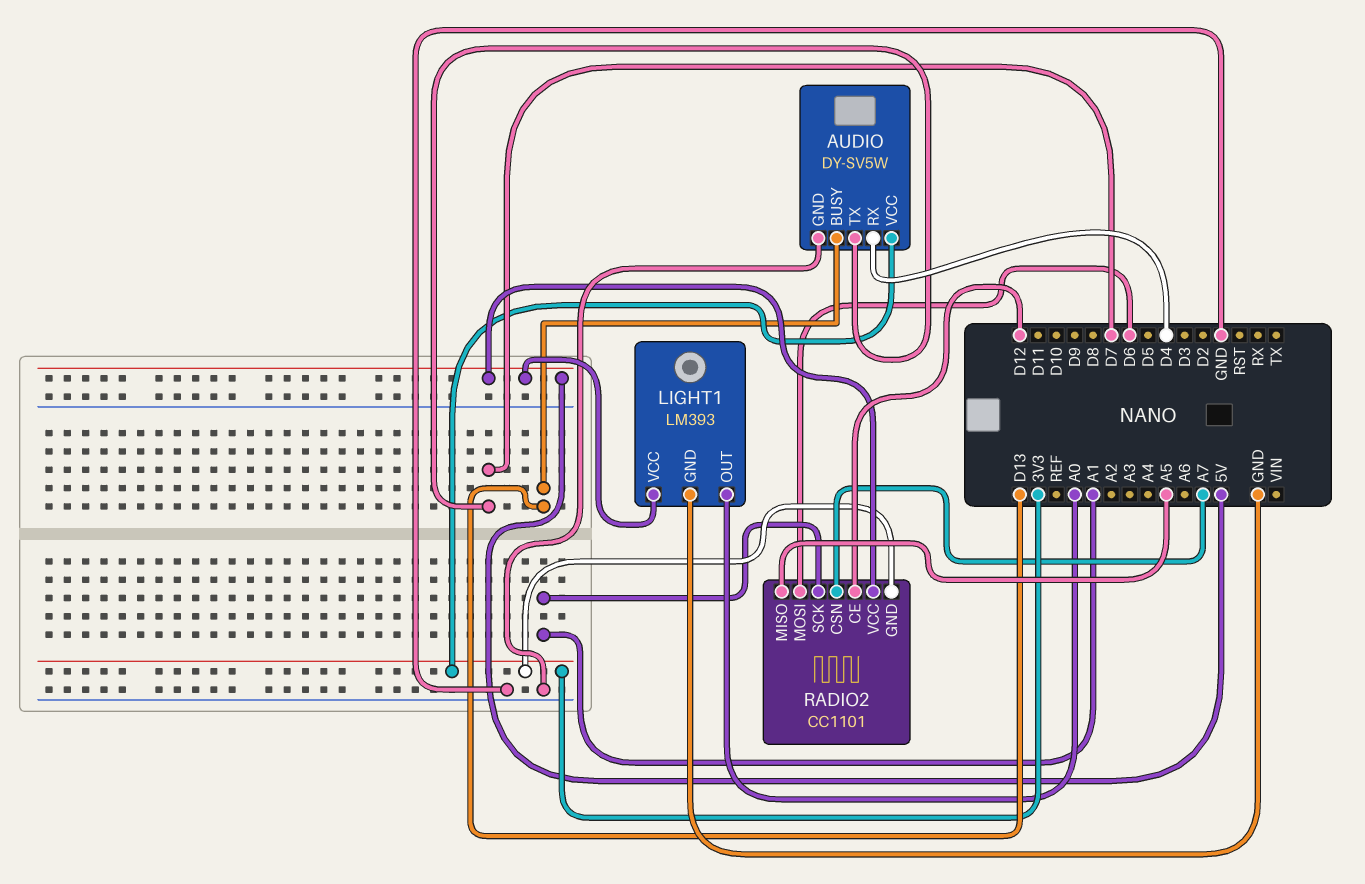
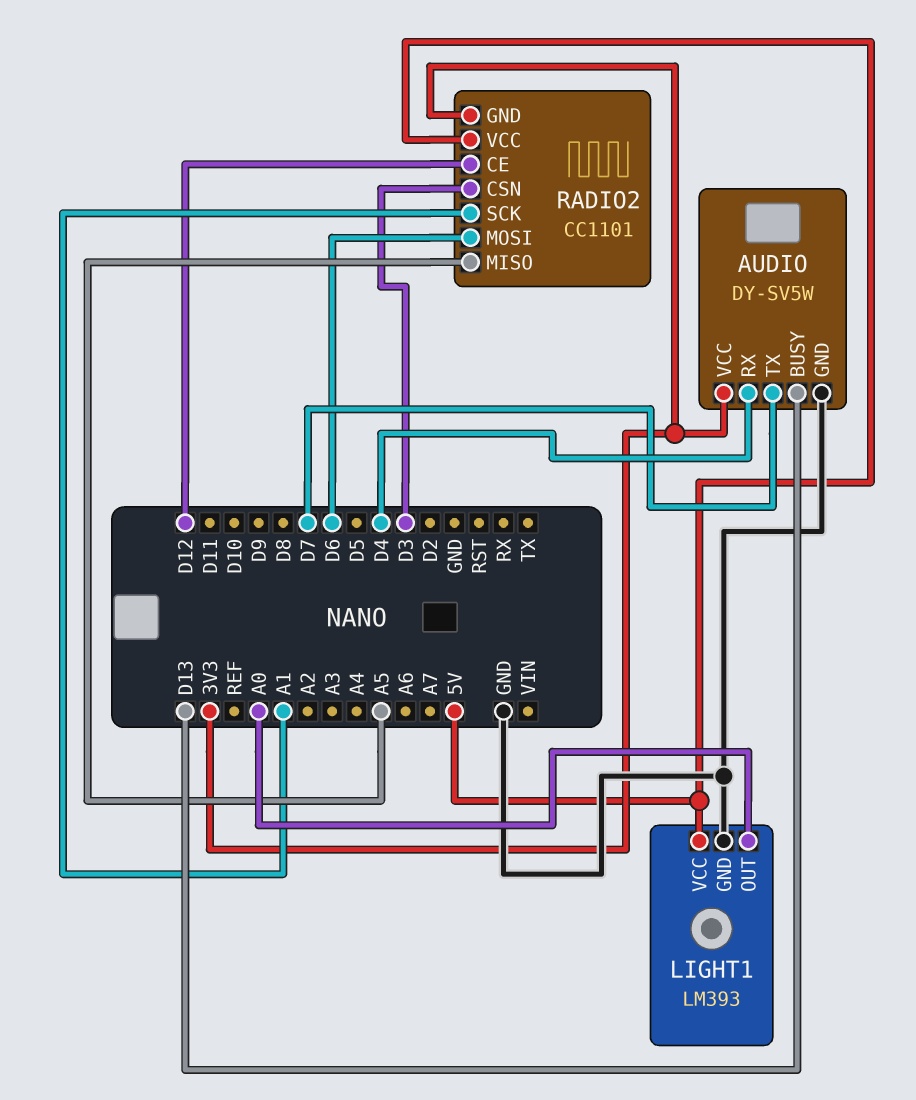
RADIO2 pin CSN: A7 -> D3

